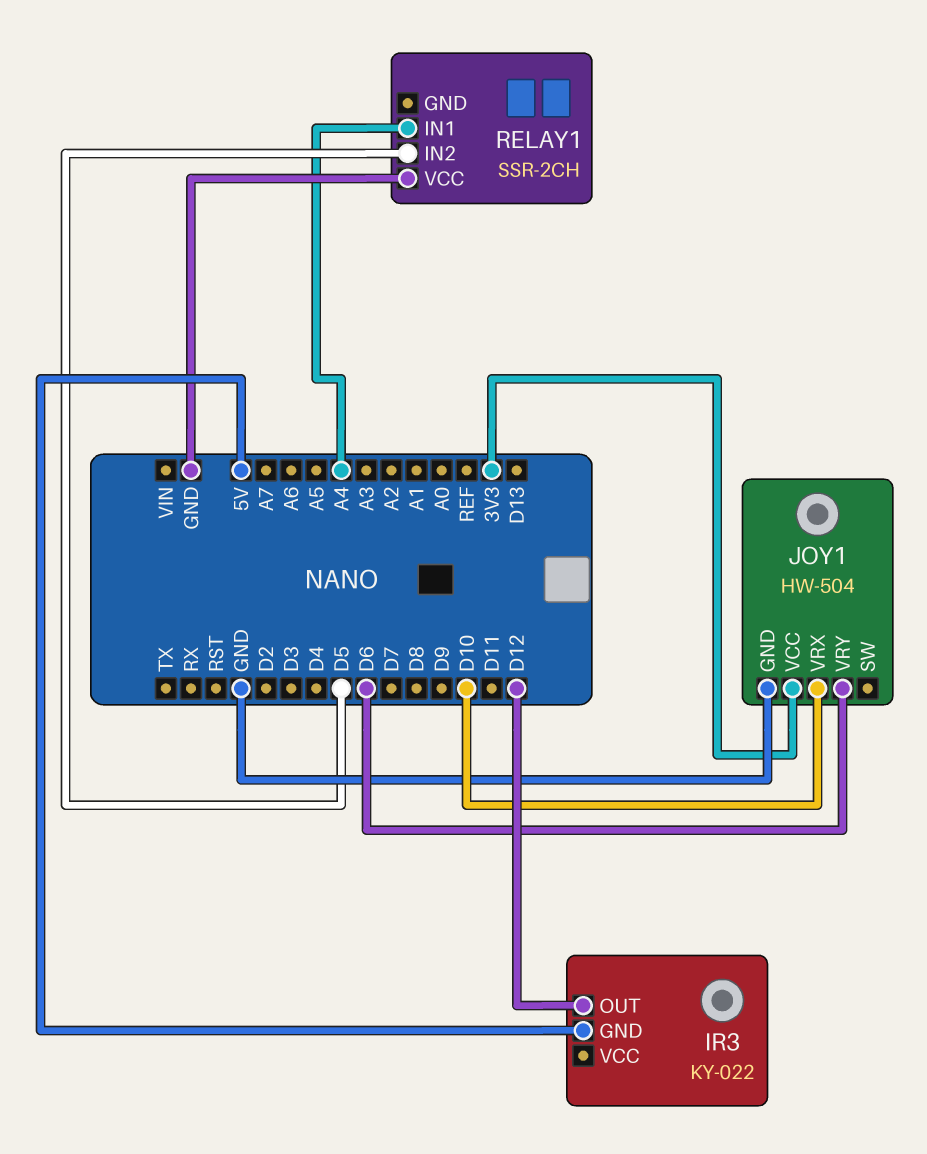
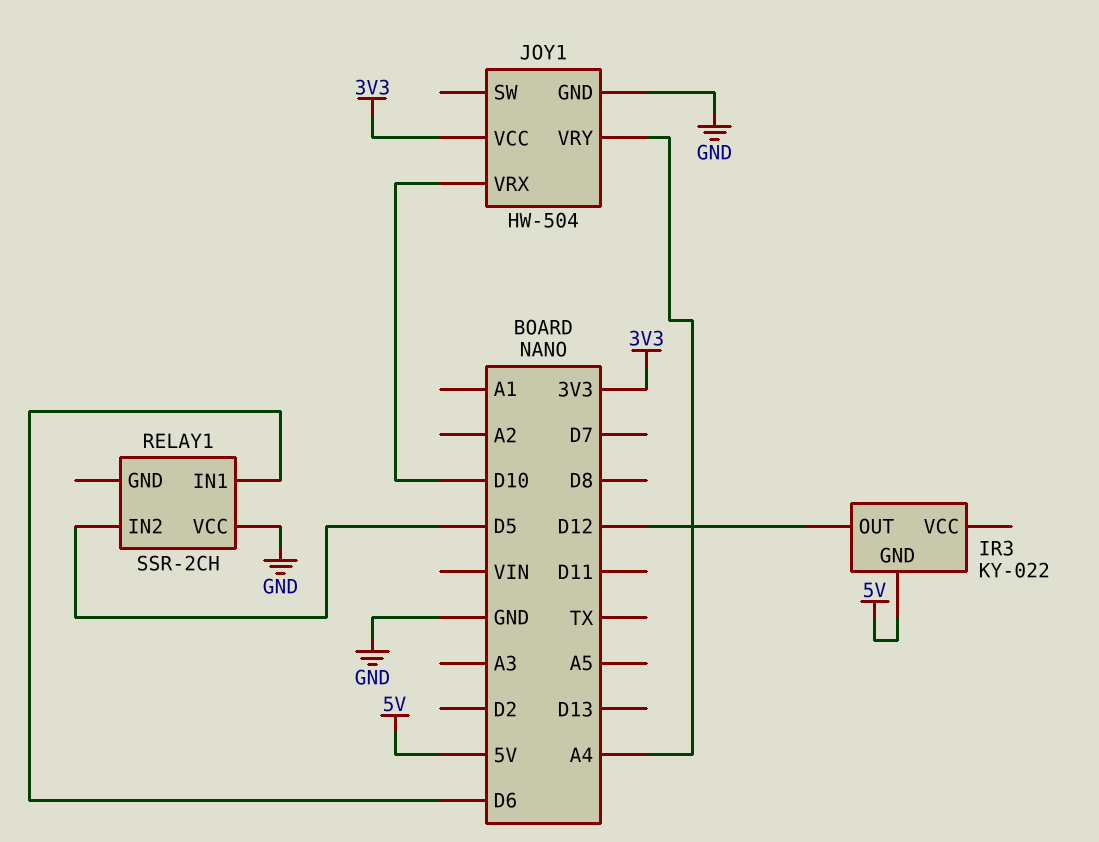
JOY1 pin VRY: D6 -> A4
RELAY1 pin IN1: A4 -> D6

